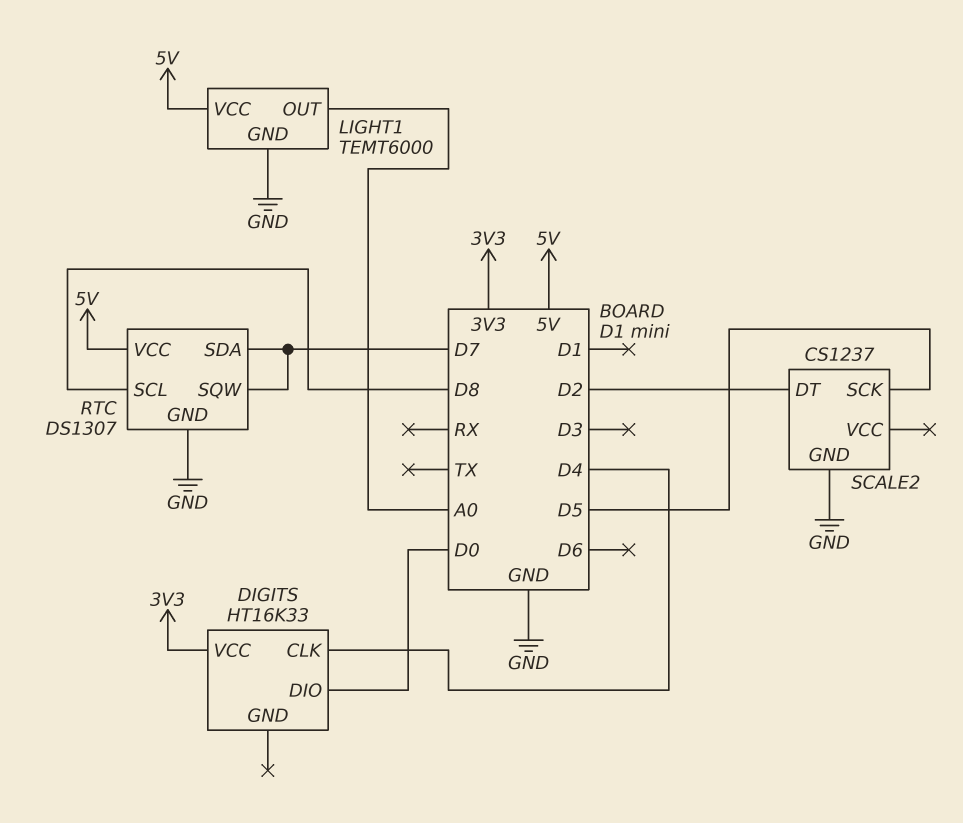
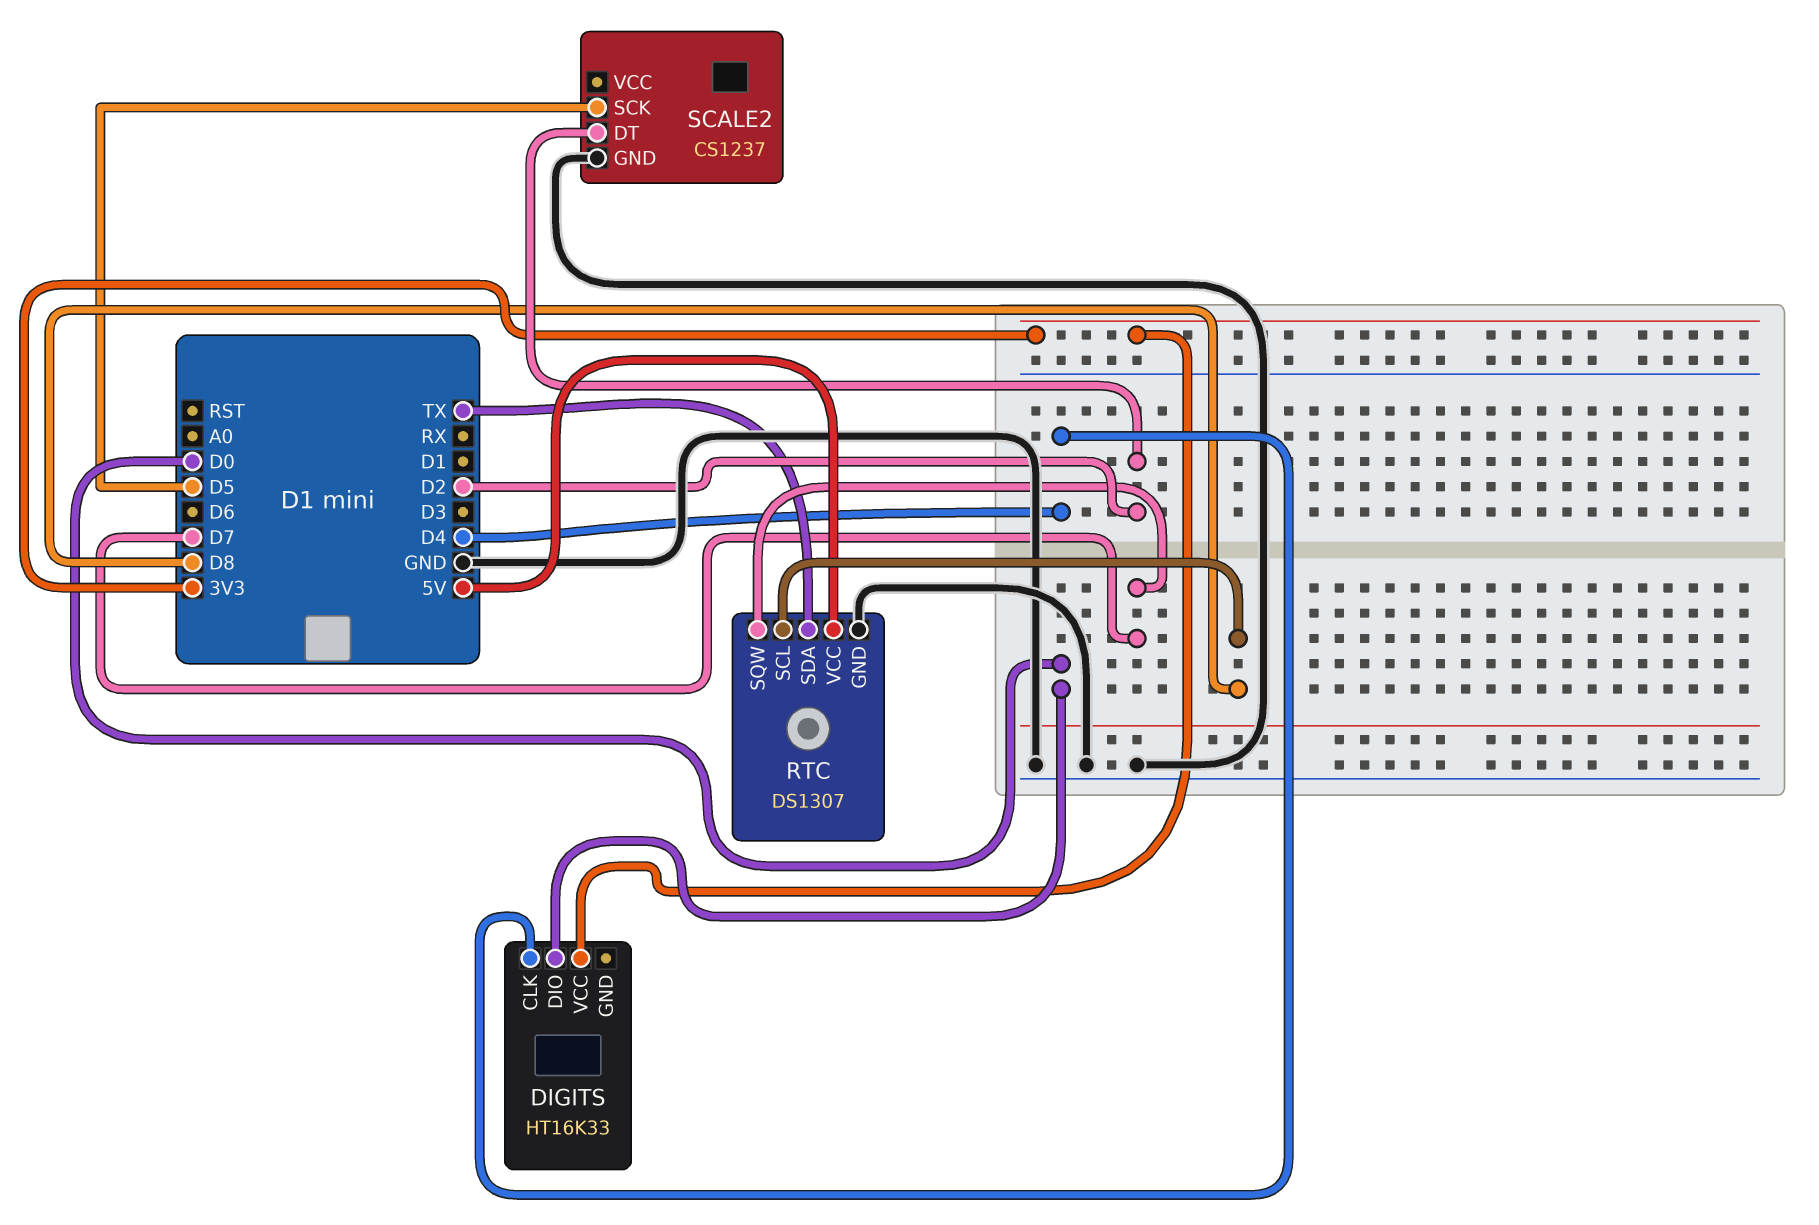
LIGHT1: TEMT6000 -> none
LIGHT1 pin GND: GND -> none
LIGHT1 pin OUT: A0 -> none
LIGHT1 pin VCC: 5V -> none
RTC pin SDA: D7 -> TX

